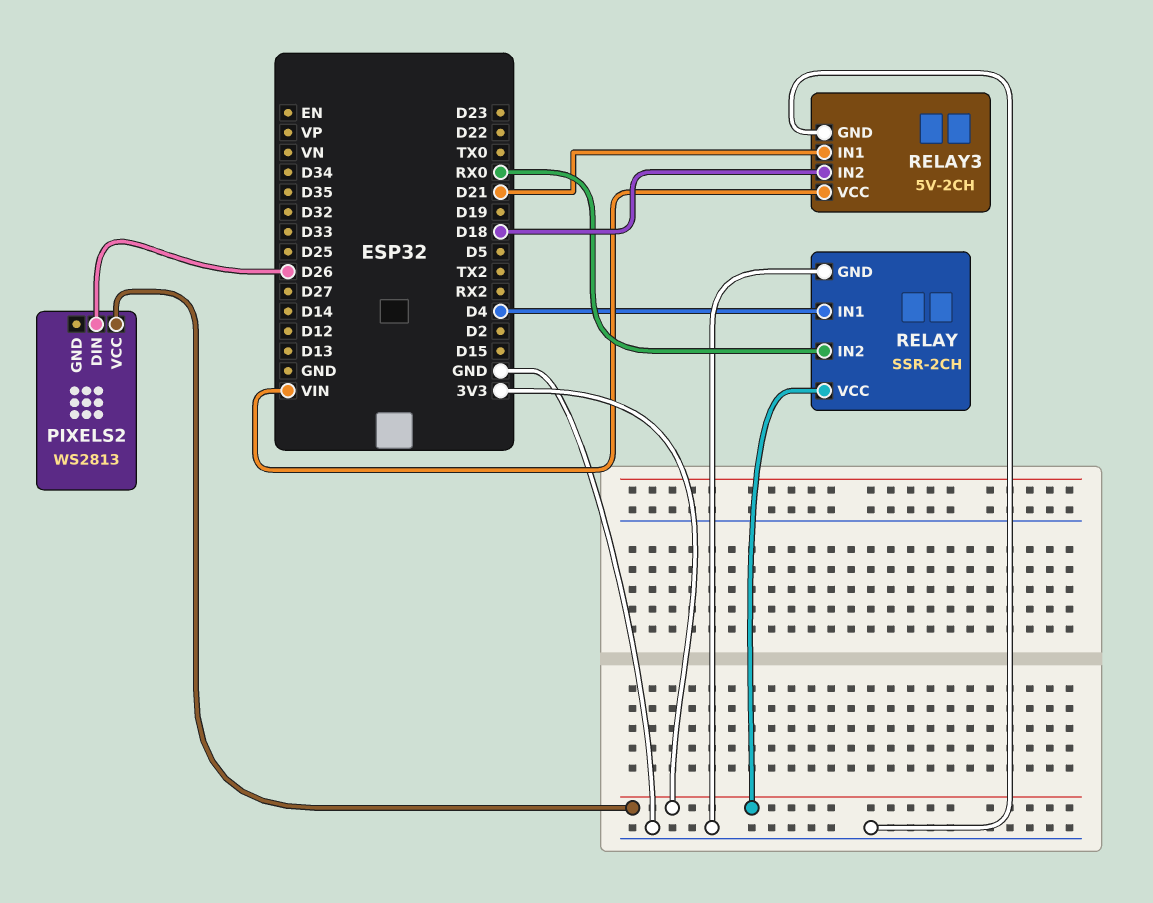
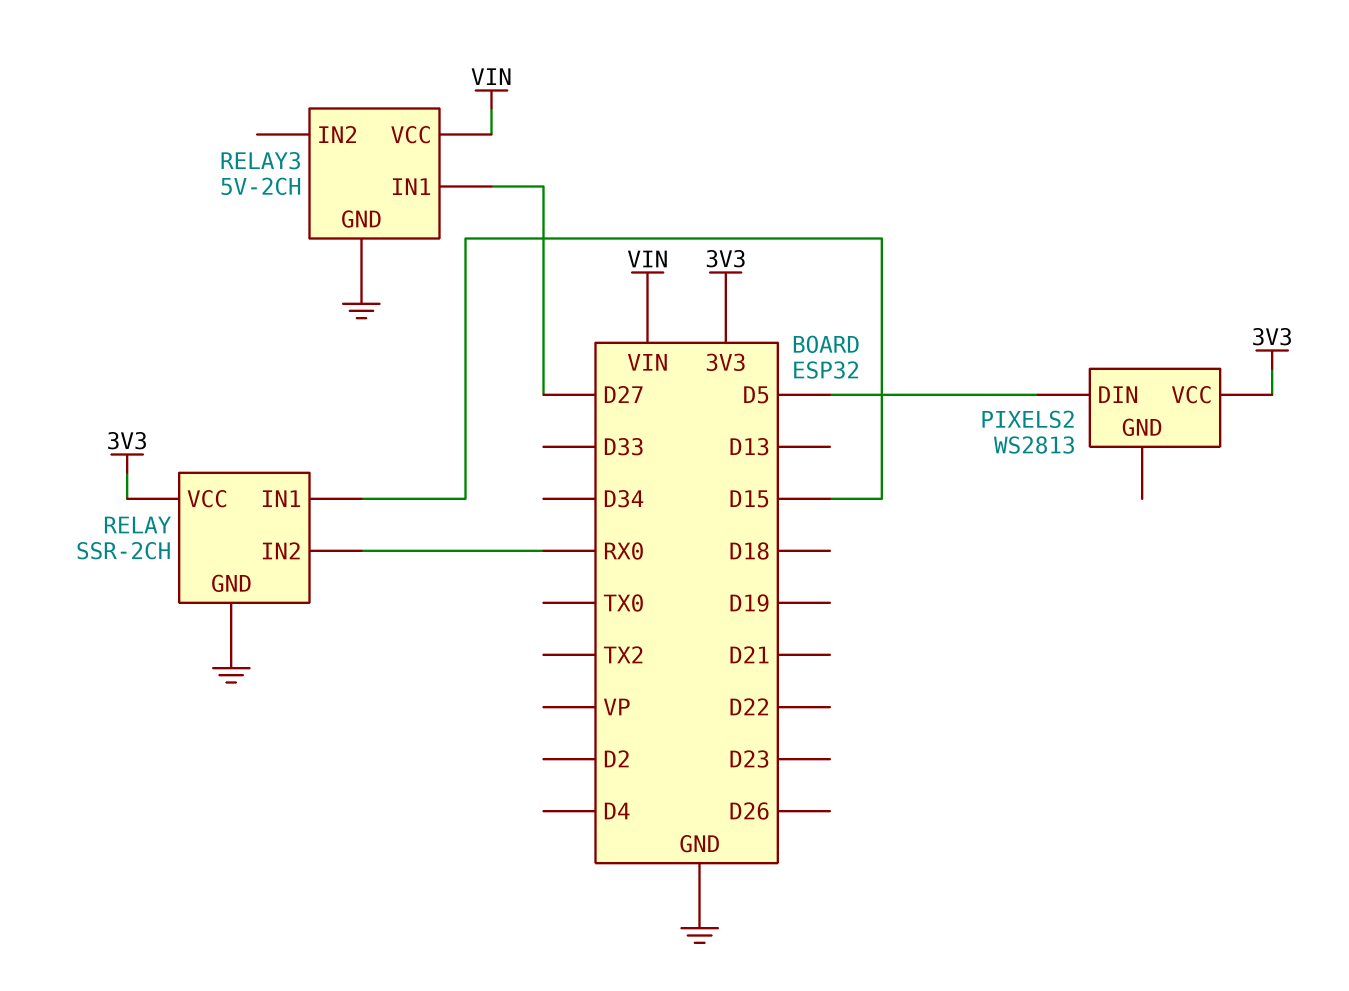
PIXELS2 pin DIN: D26 -> D5
RELAY pin IN1: D4 -> D15
RELAY3 pin IN1: D21 -> D27
RELAY3 pin IN2: D18 -> none

